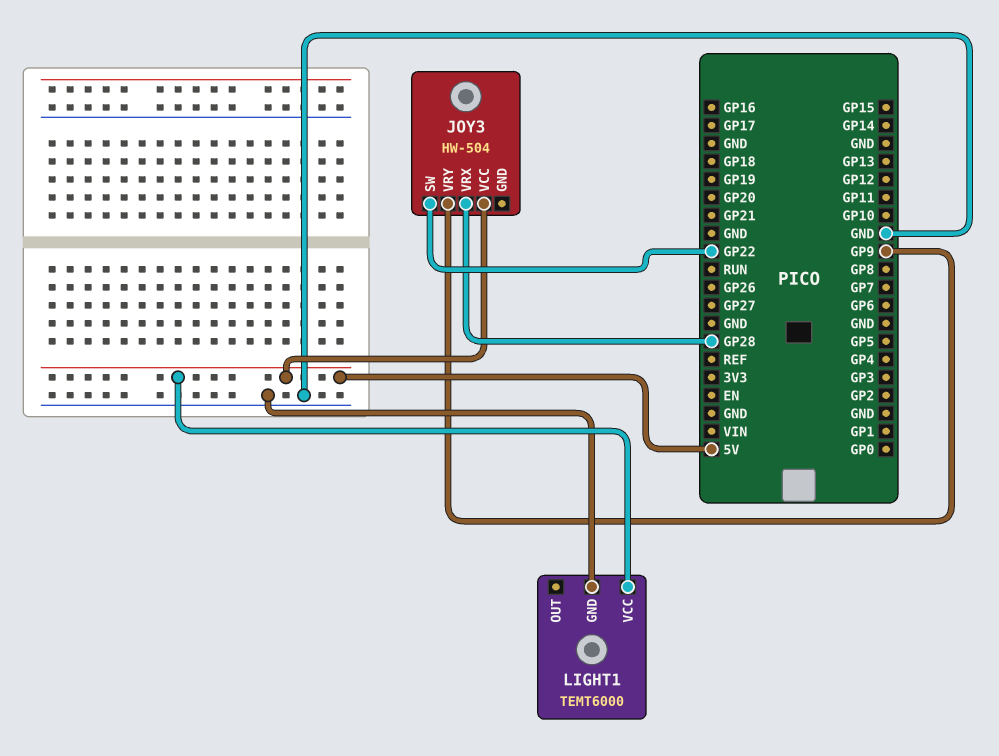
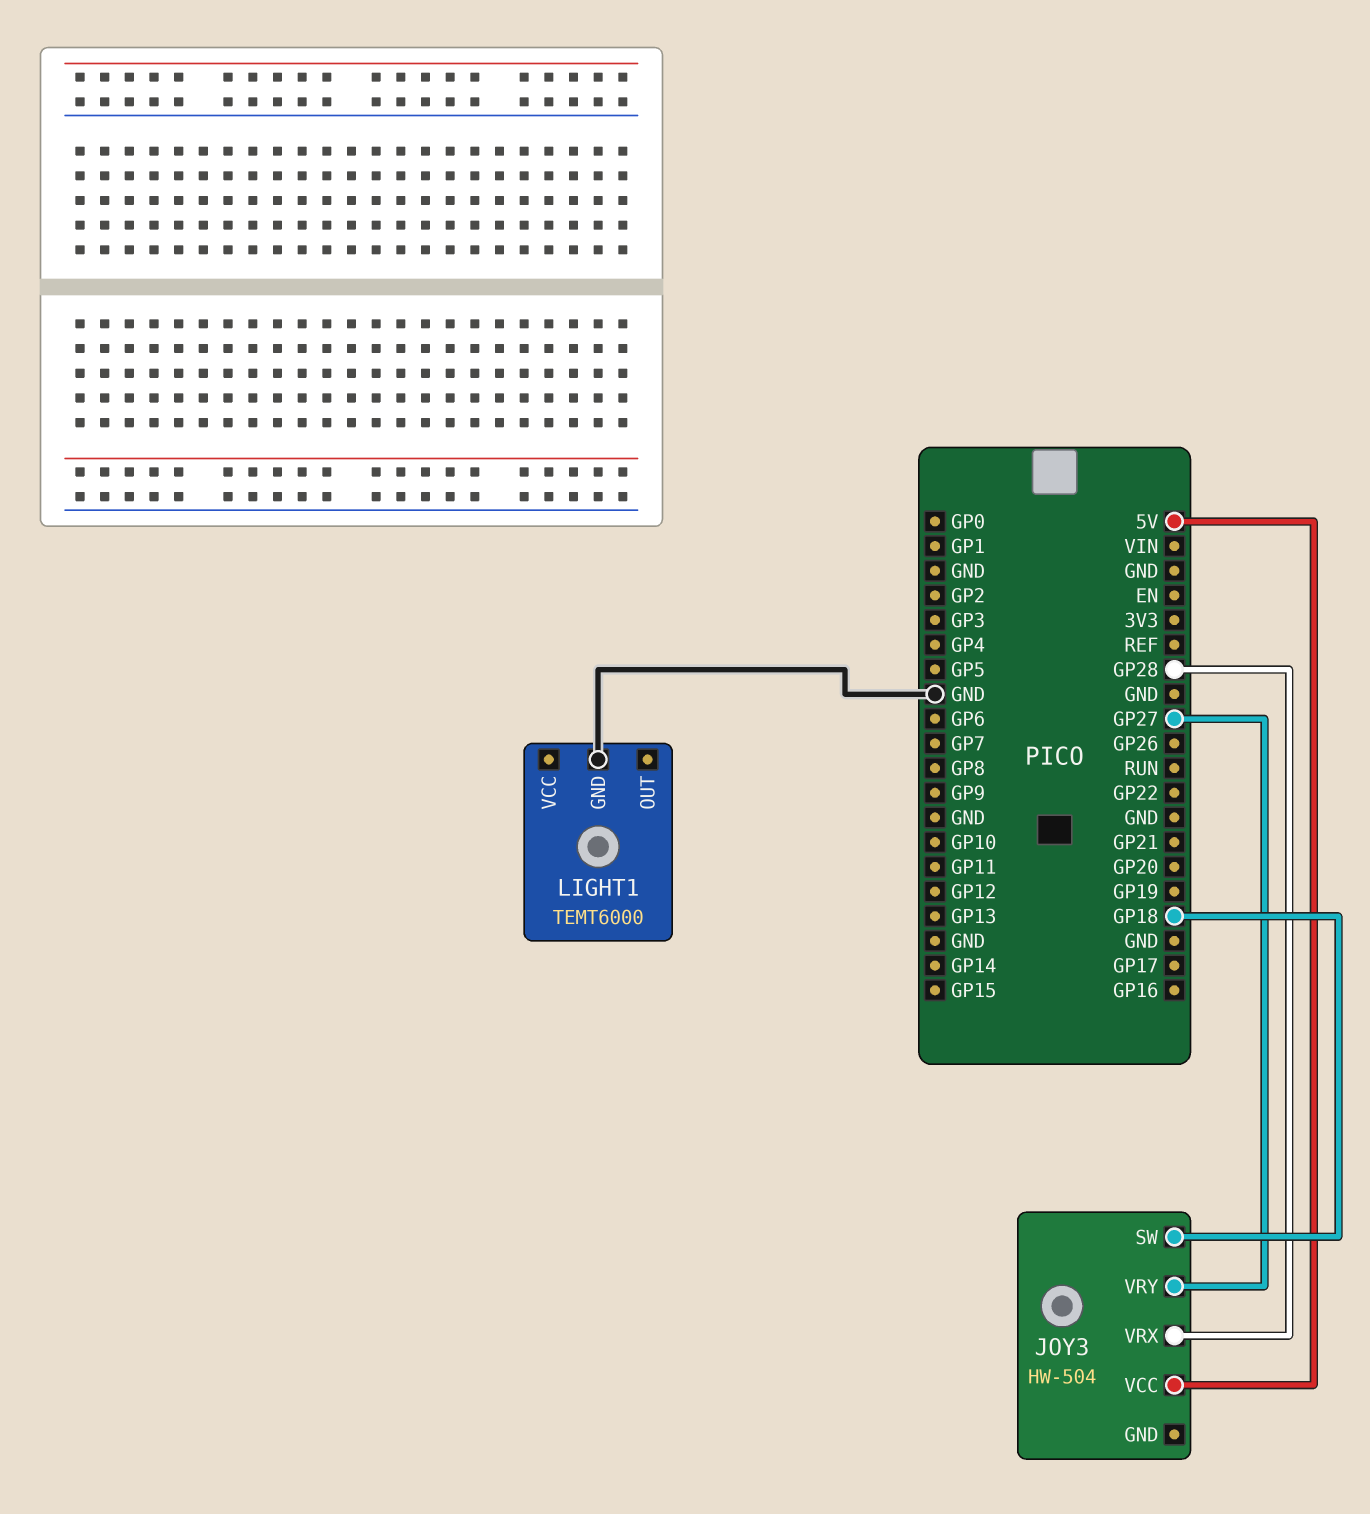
JOY3 pin SW: GP22 -> GP18
JOY3 pin VRY: GP9 -> GP27
LIGHT1 pin VCC: 5V -> none

